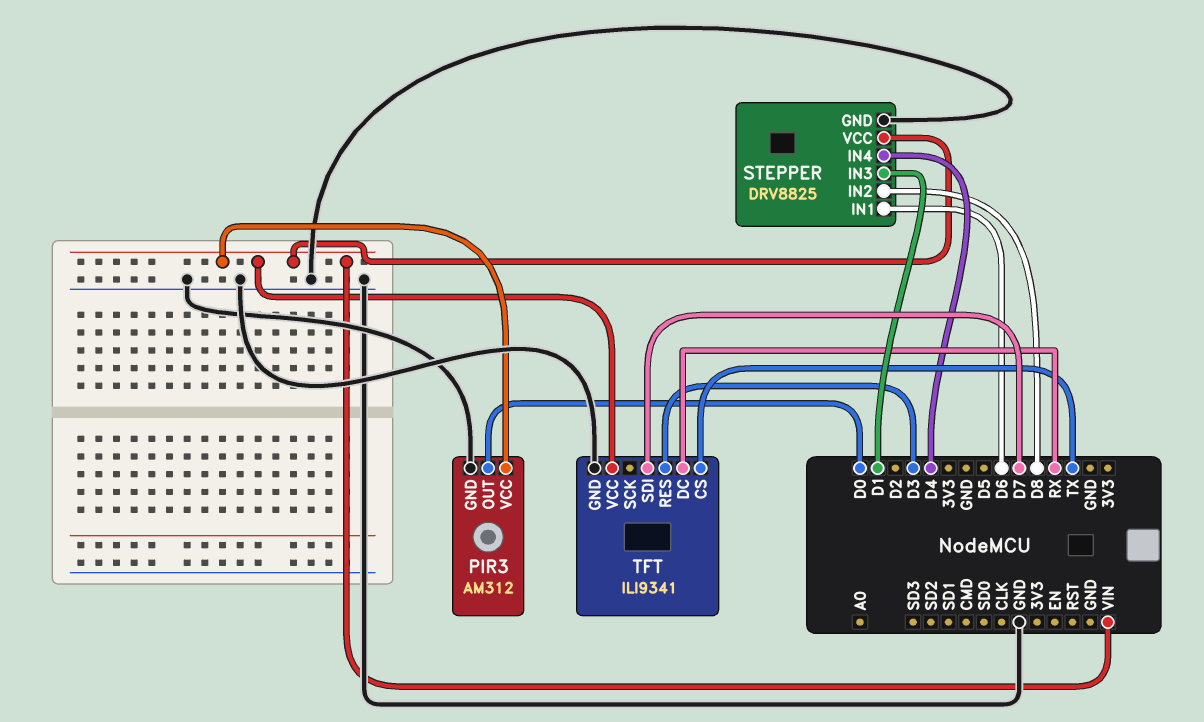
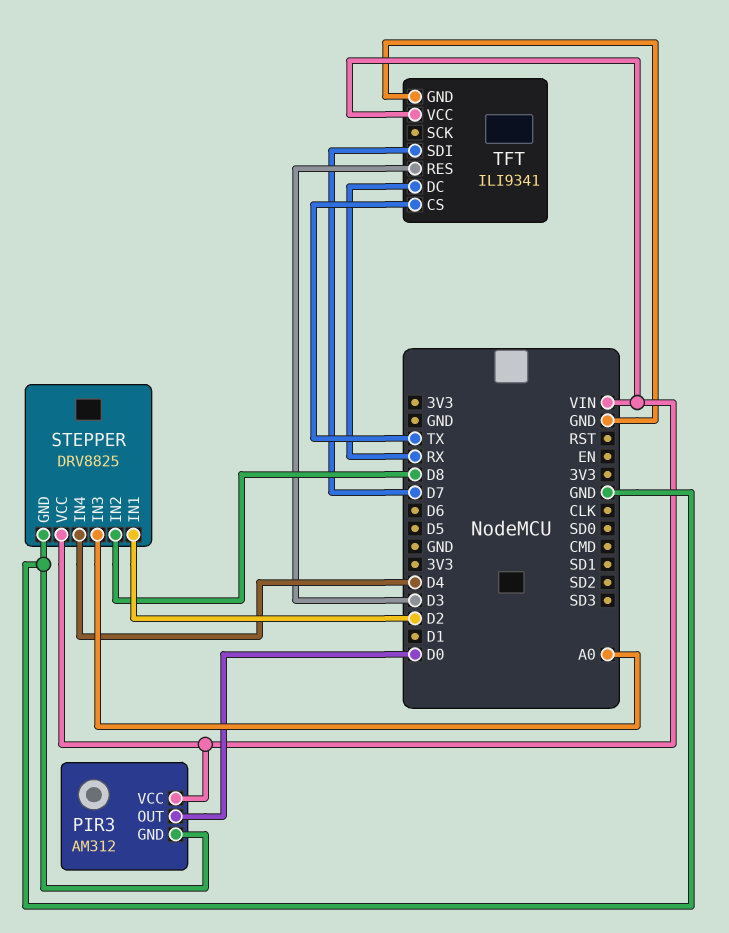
STEPPER pin IN1: D6 -> D2
STEPPER pin IN3: D1 -> A0

